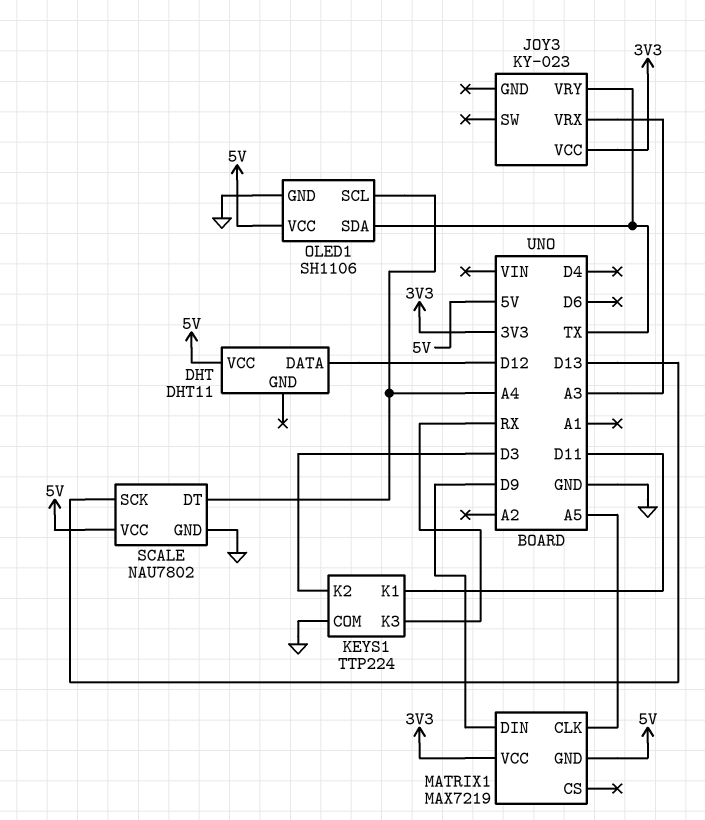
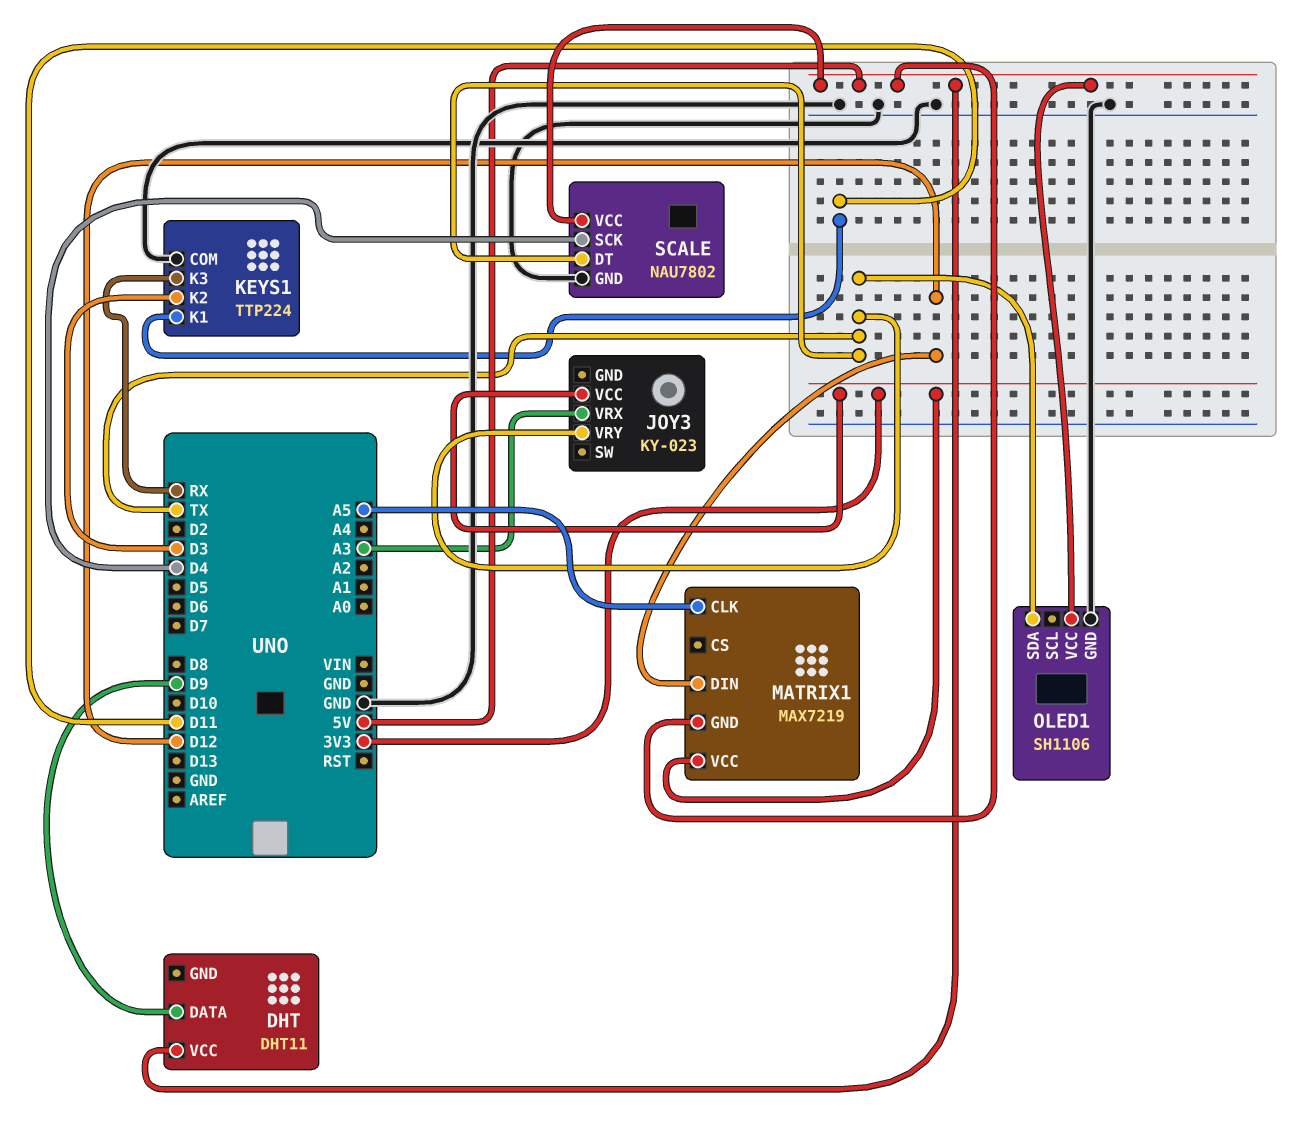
DHT pin DATA: D12 -> D9
MATRIX1 pin DIN: D9 -> D12
OLED1 pin SCL: A4 -> none
SCALE pin DT: A4 -> TX
SCALE pin SCK: D13 -> D4

